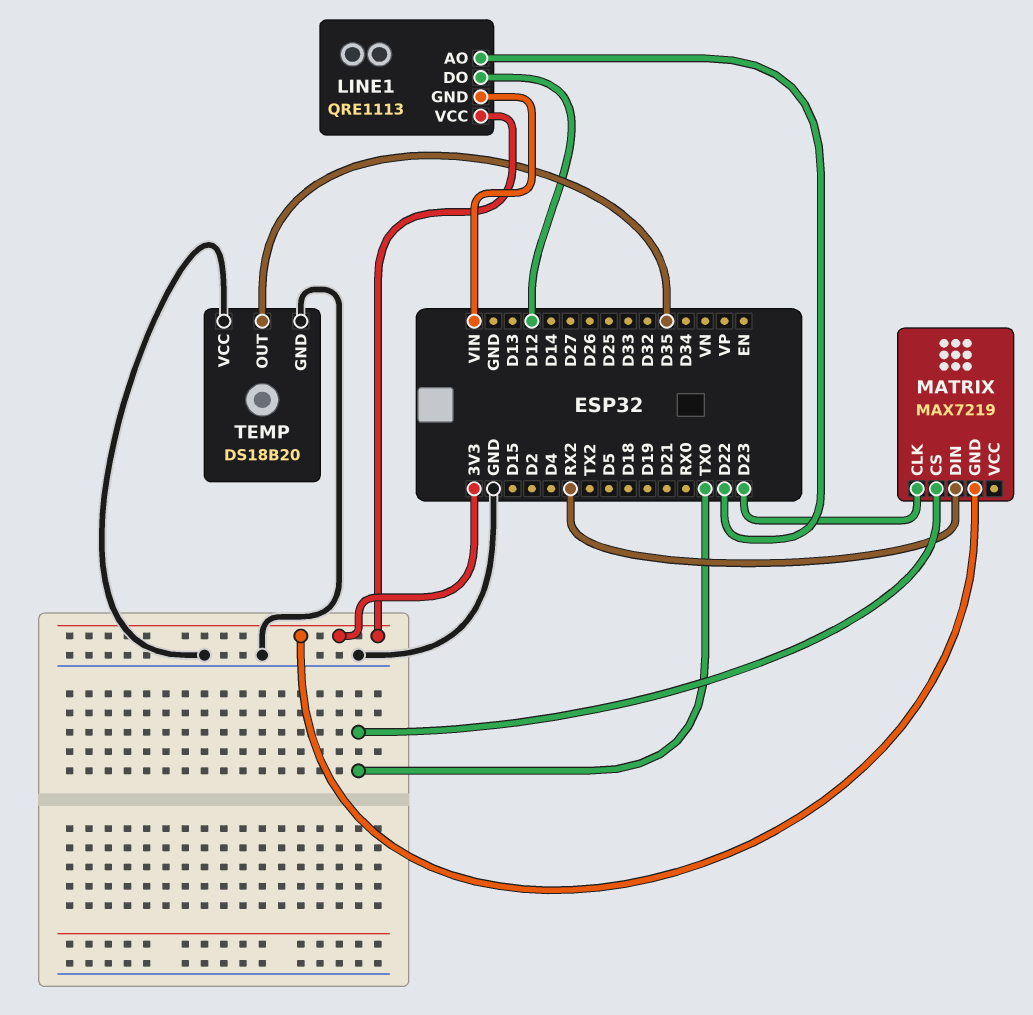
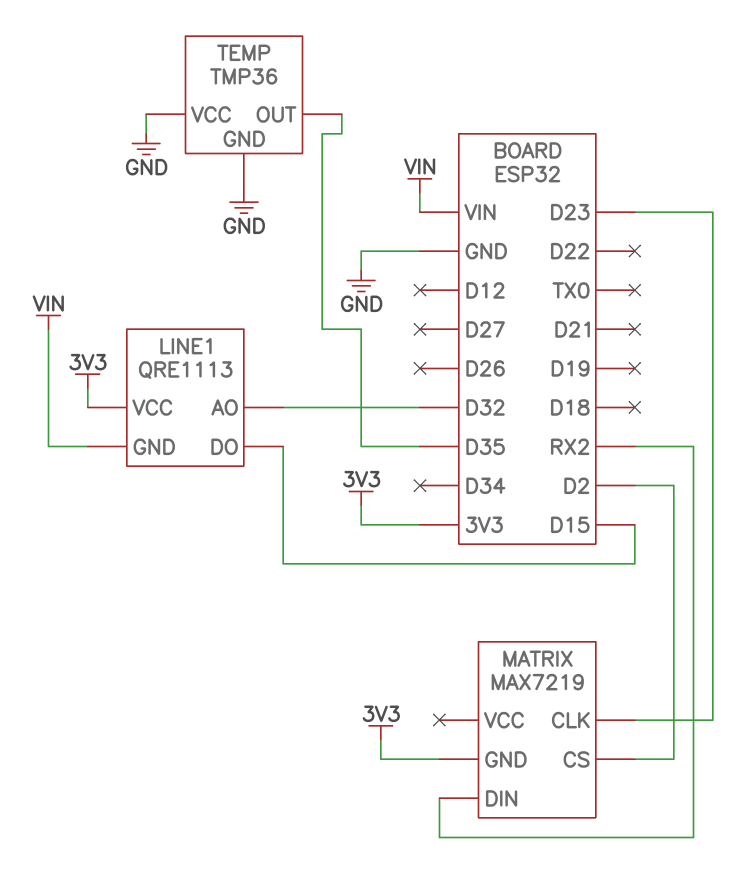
LINE1 pin AO: D22 -> D32
LINE1 pin DO: D12 -> D15
MATRIX pin CS: TX0 -> D2
TEMP: DS18B20 -> TMP36

